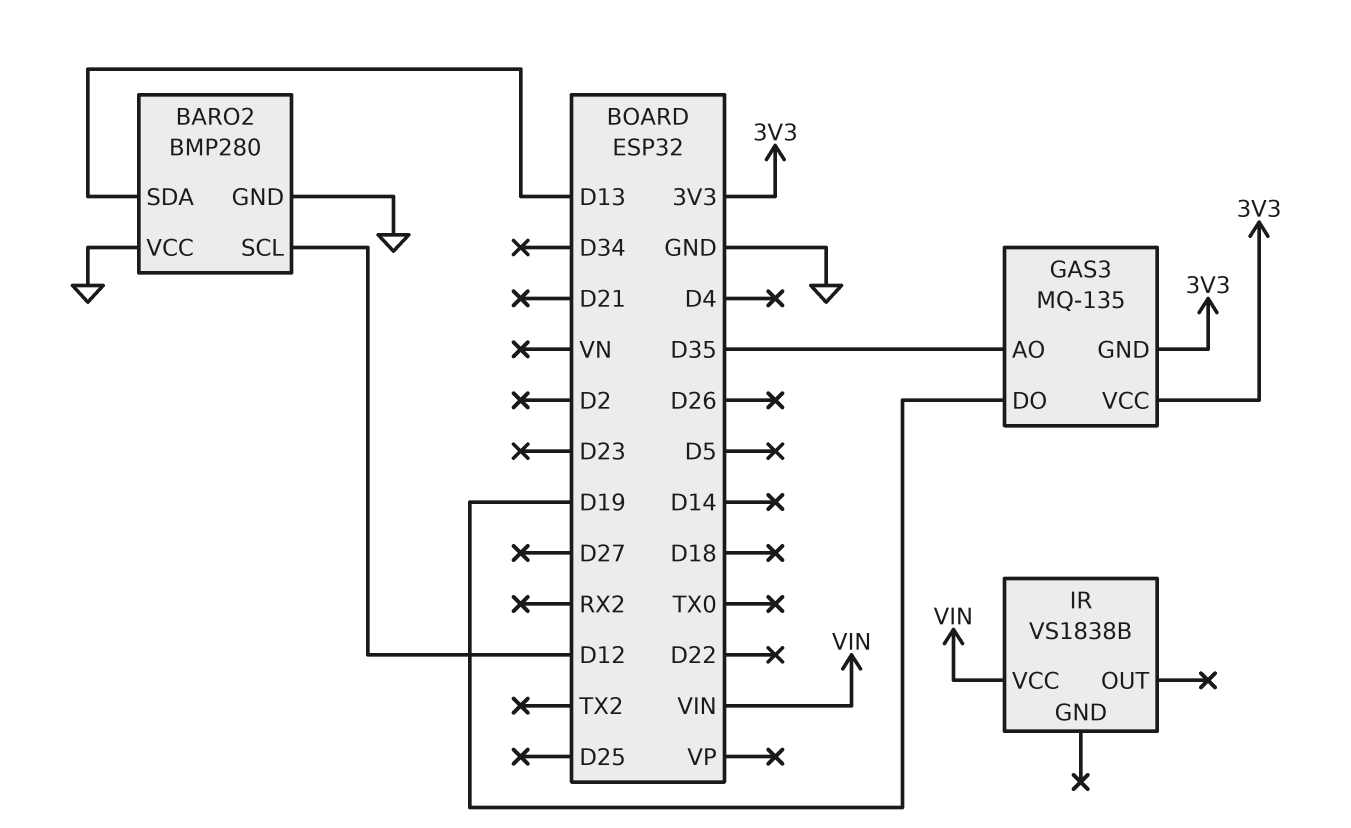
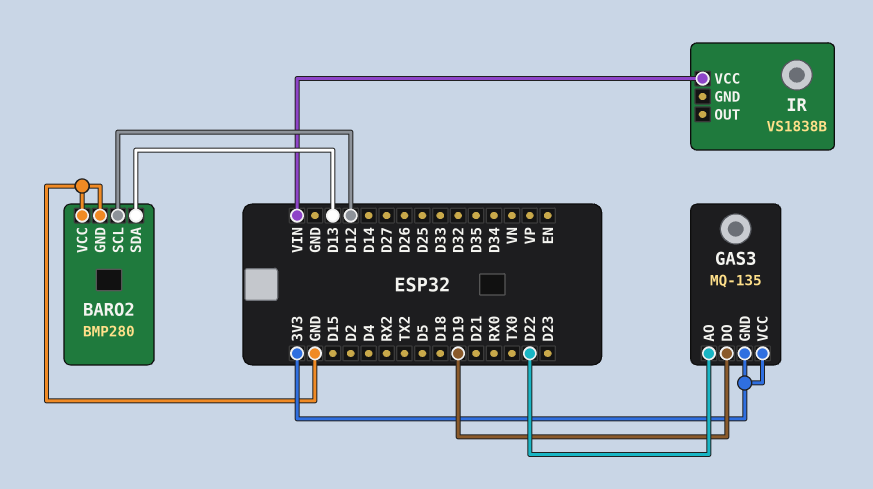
GAS3 pin AO: D35 -> D22

